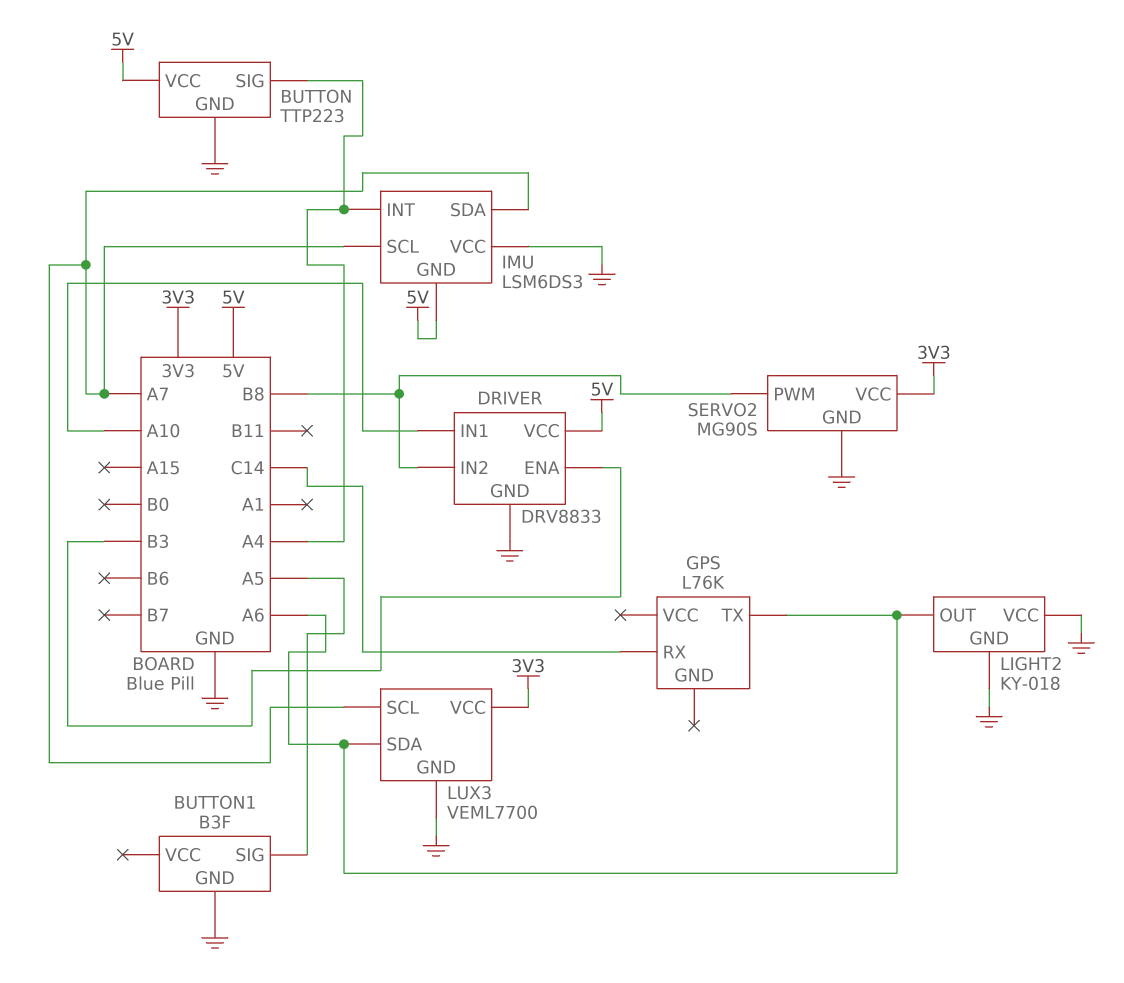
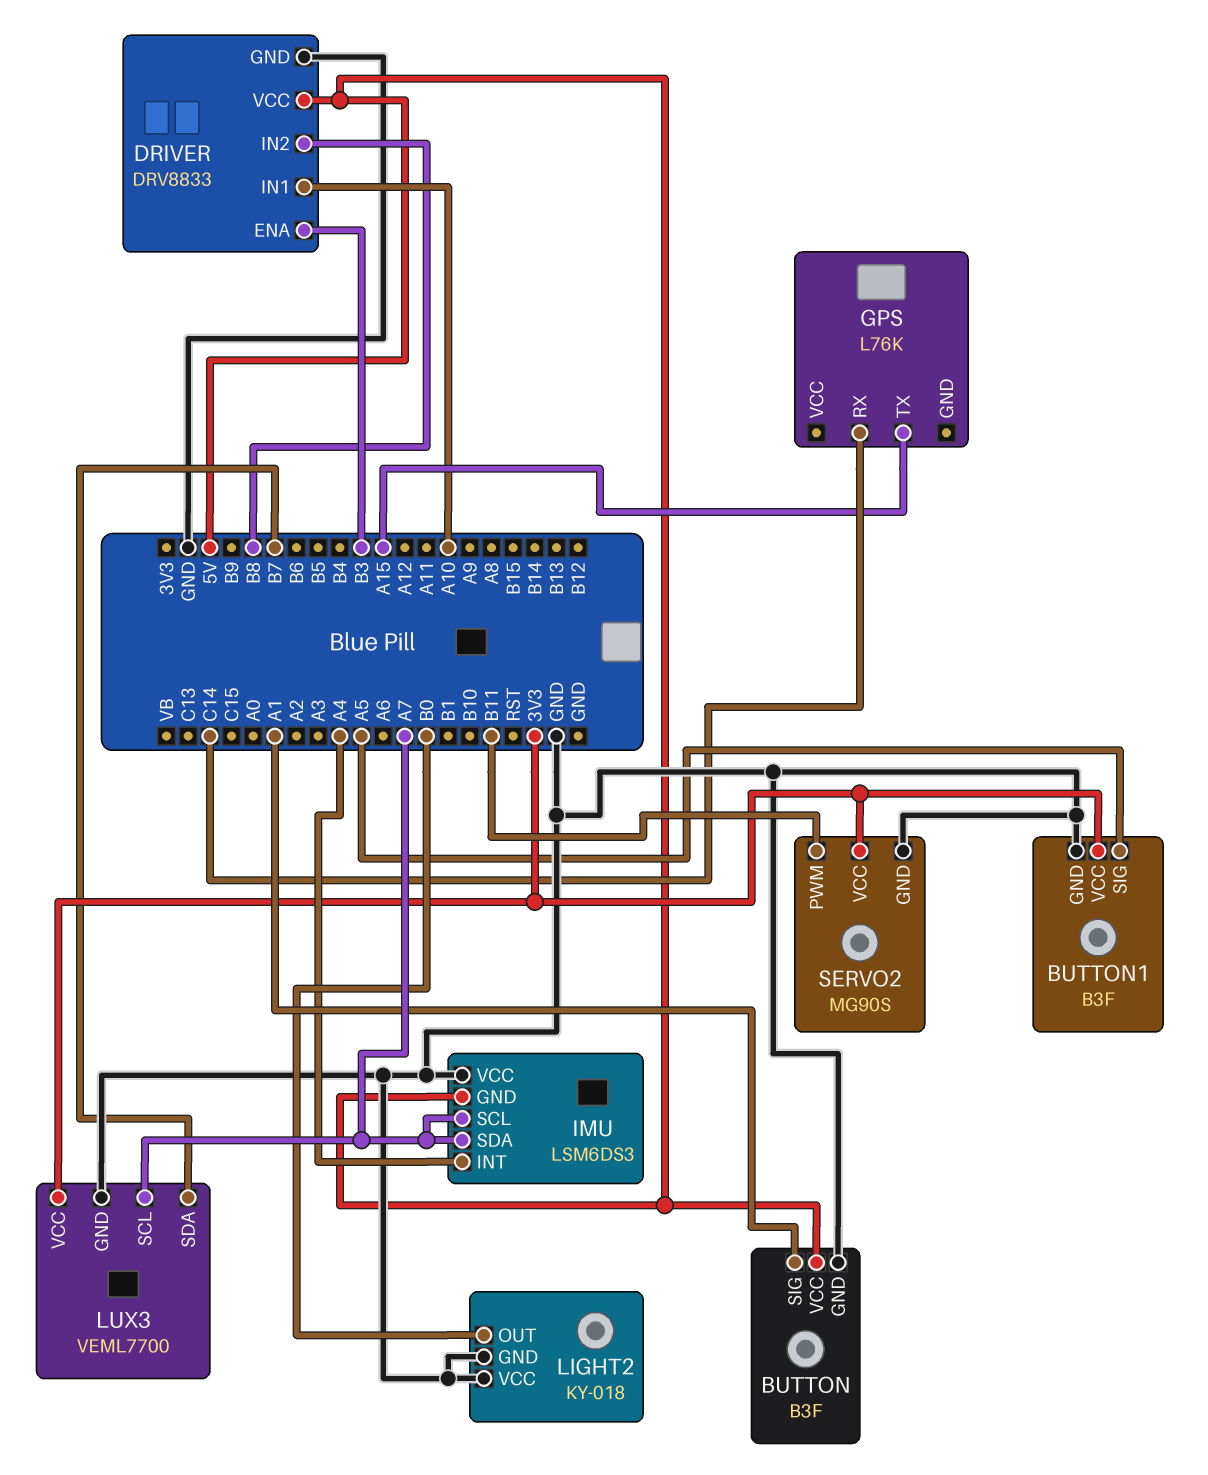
BUTTON: TTP223 -> B3F
BUTTON pin SIG: A4 -> A1
BUTTON1 pin VCC: none -> 3V3
GPS pin TX: A6 -> A15
LIGHT2 pin OUT: A6 -> B0
LUX3 pin SDA: A6 -> B7
SERVO2 pin PWM: B8 -> B11

